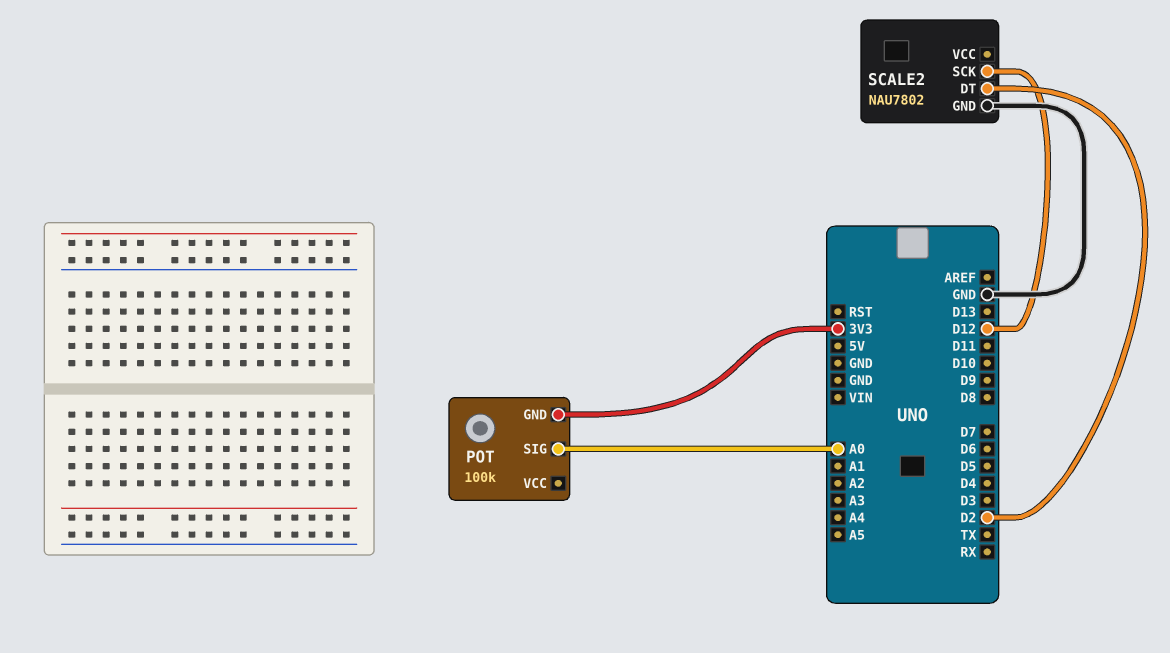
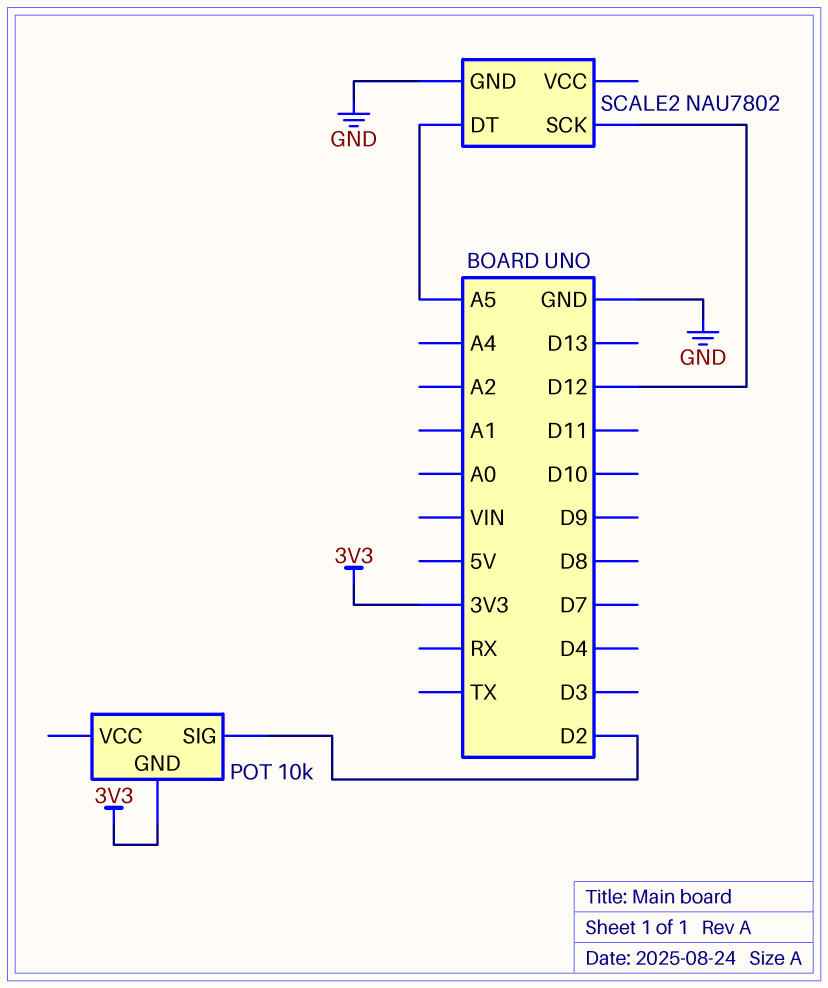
POT: 100k -> 10k
POT pin SIG: A0 -> D2
SCALE2 pin DT: D2 -> A5

